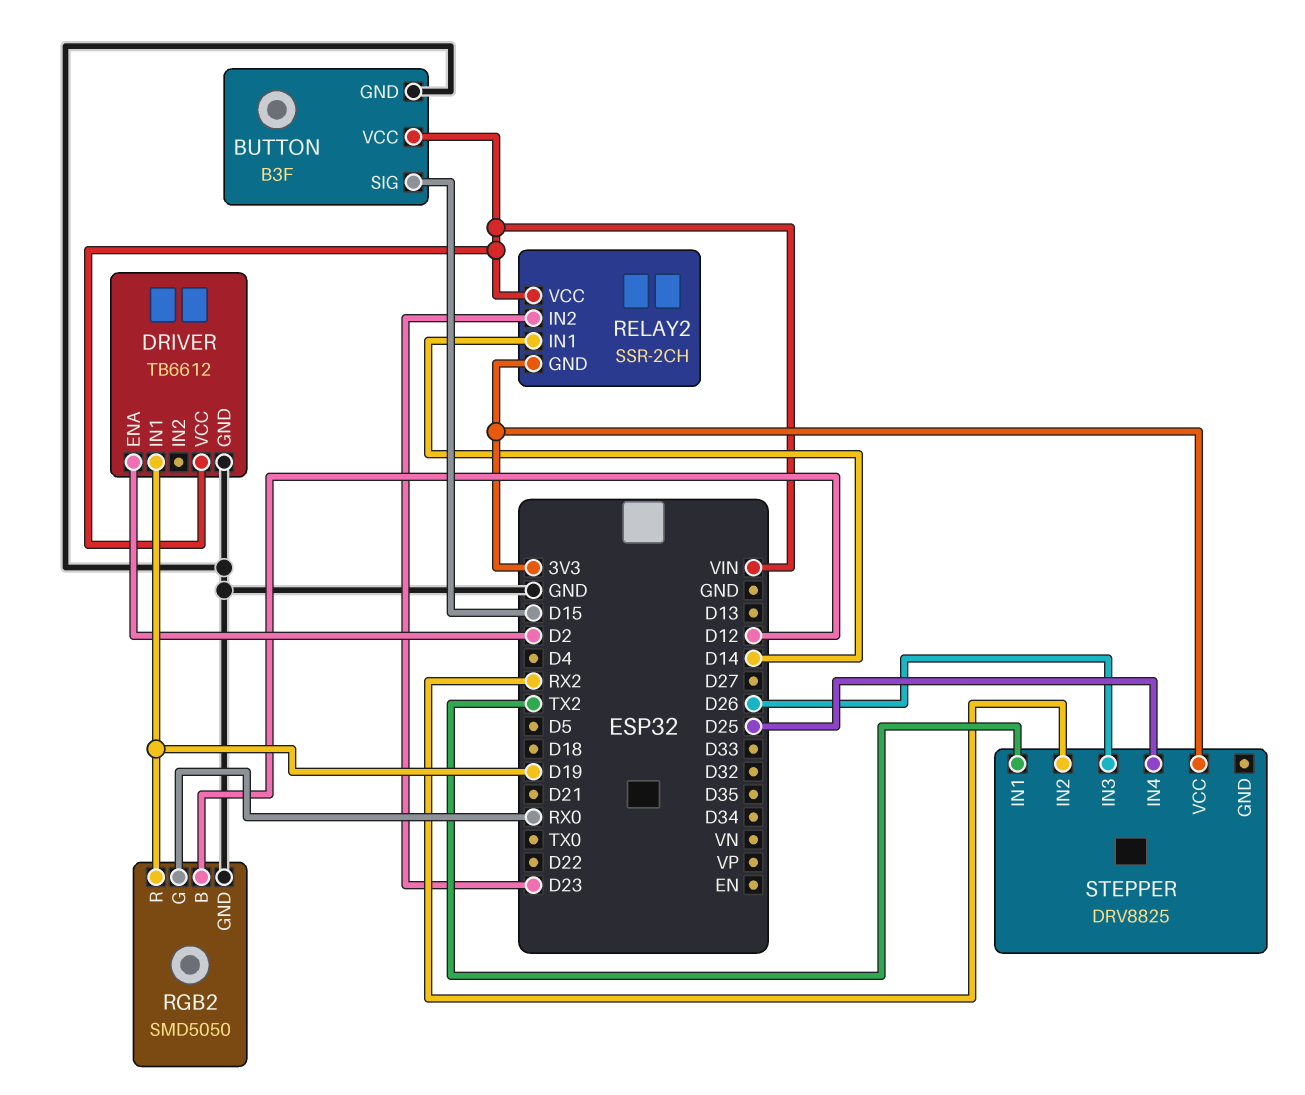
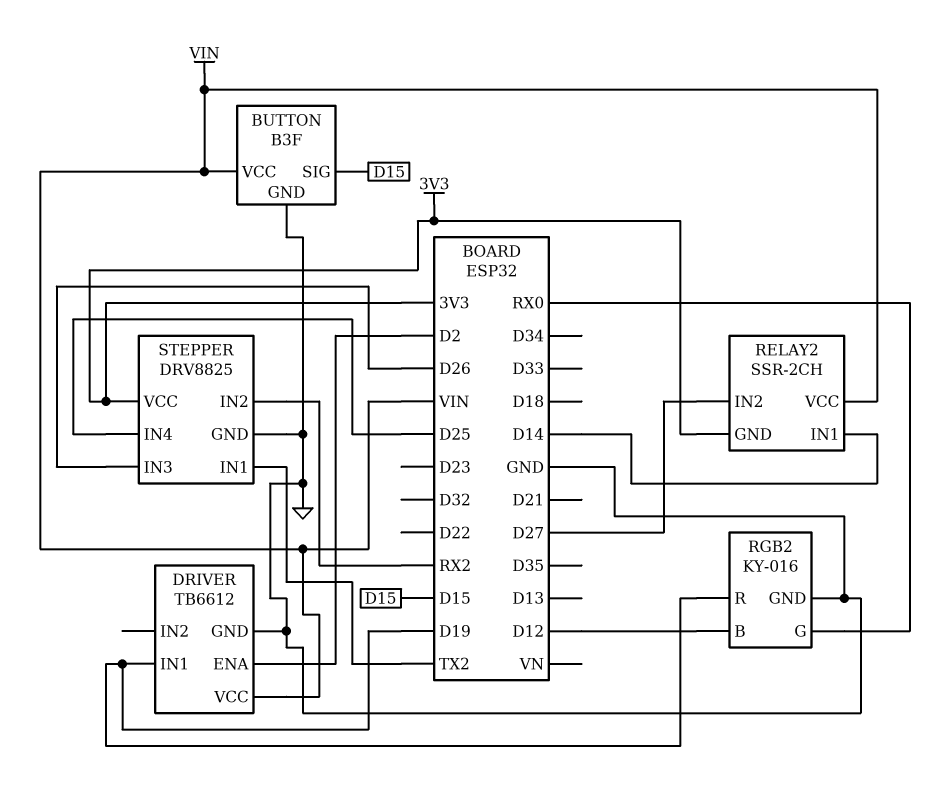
RELAY2 pin IN2: D23 -> D27
RGB2: SMD5050 -> KY-016
STEPPER pin GND: none -> GND

